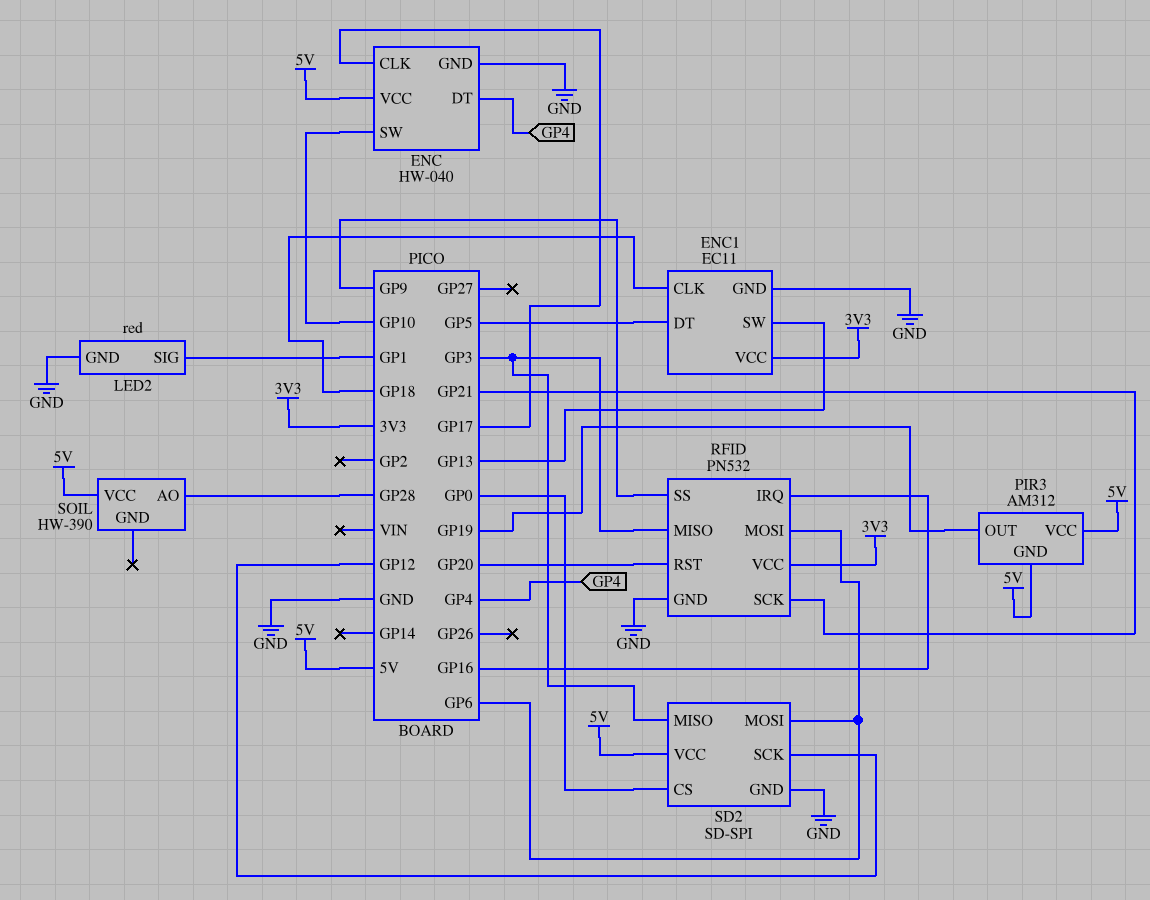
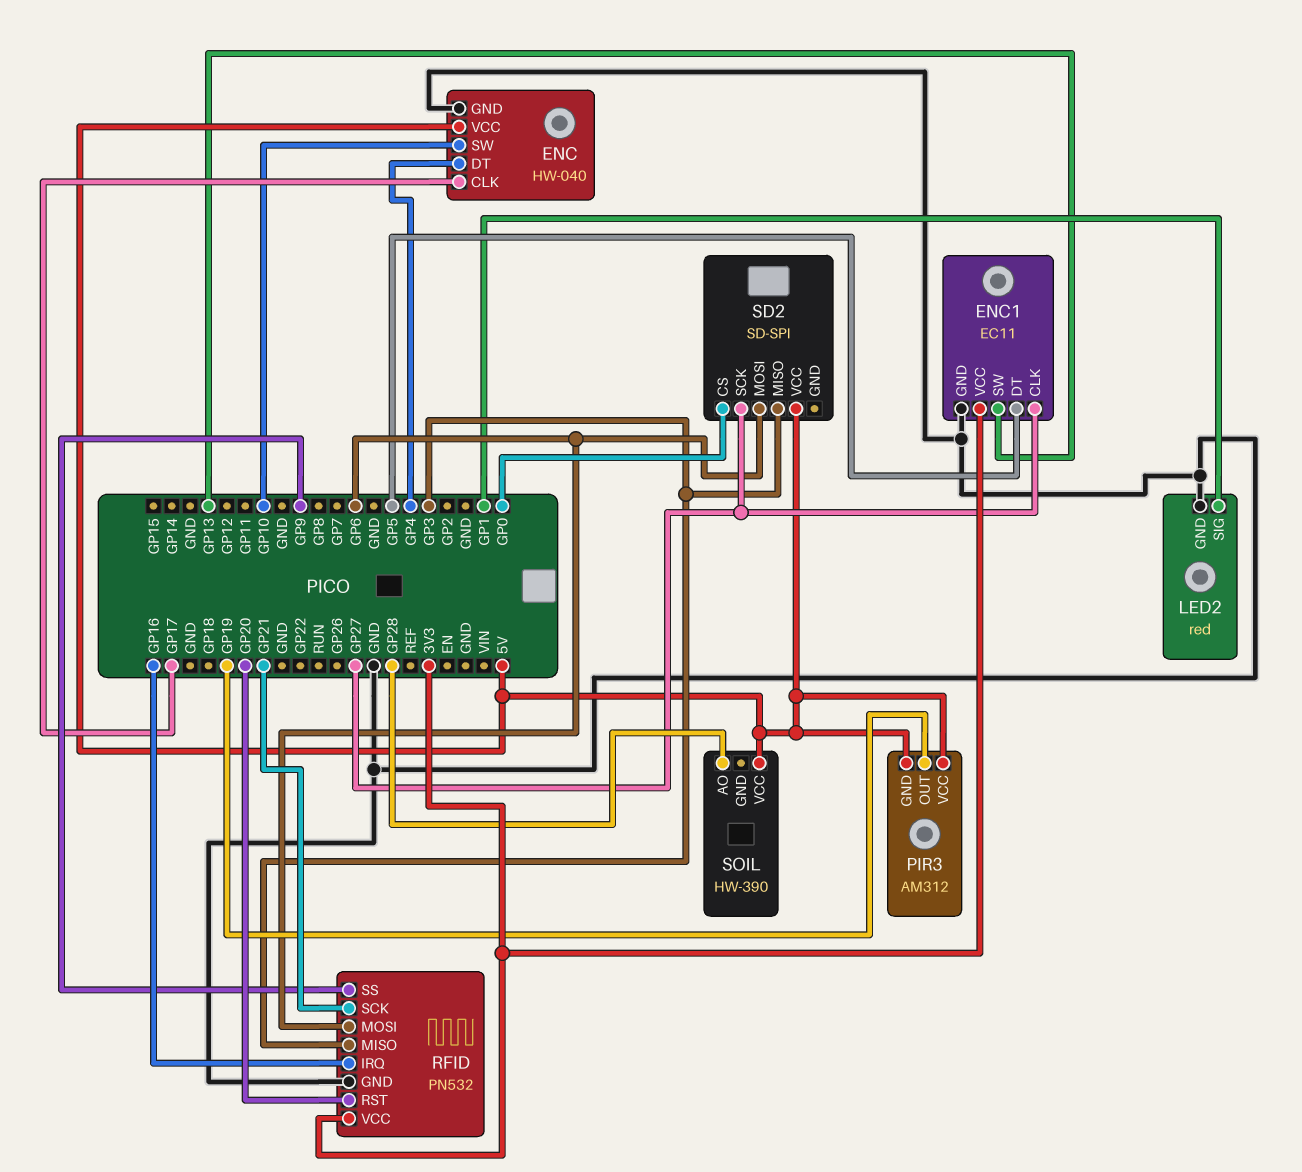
ENC1 pin CLK: GP18 -> GP27
SD2 pin GND: GND -> none
SD2 pin SCK: GP12 -> GP27

